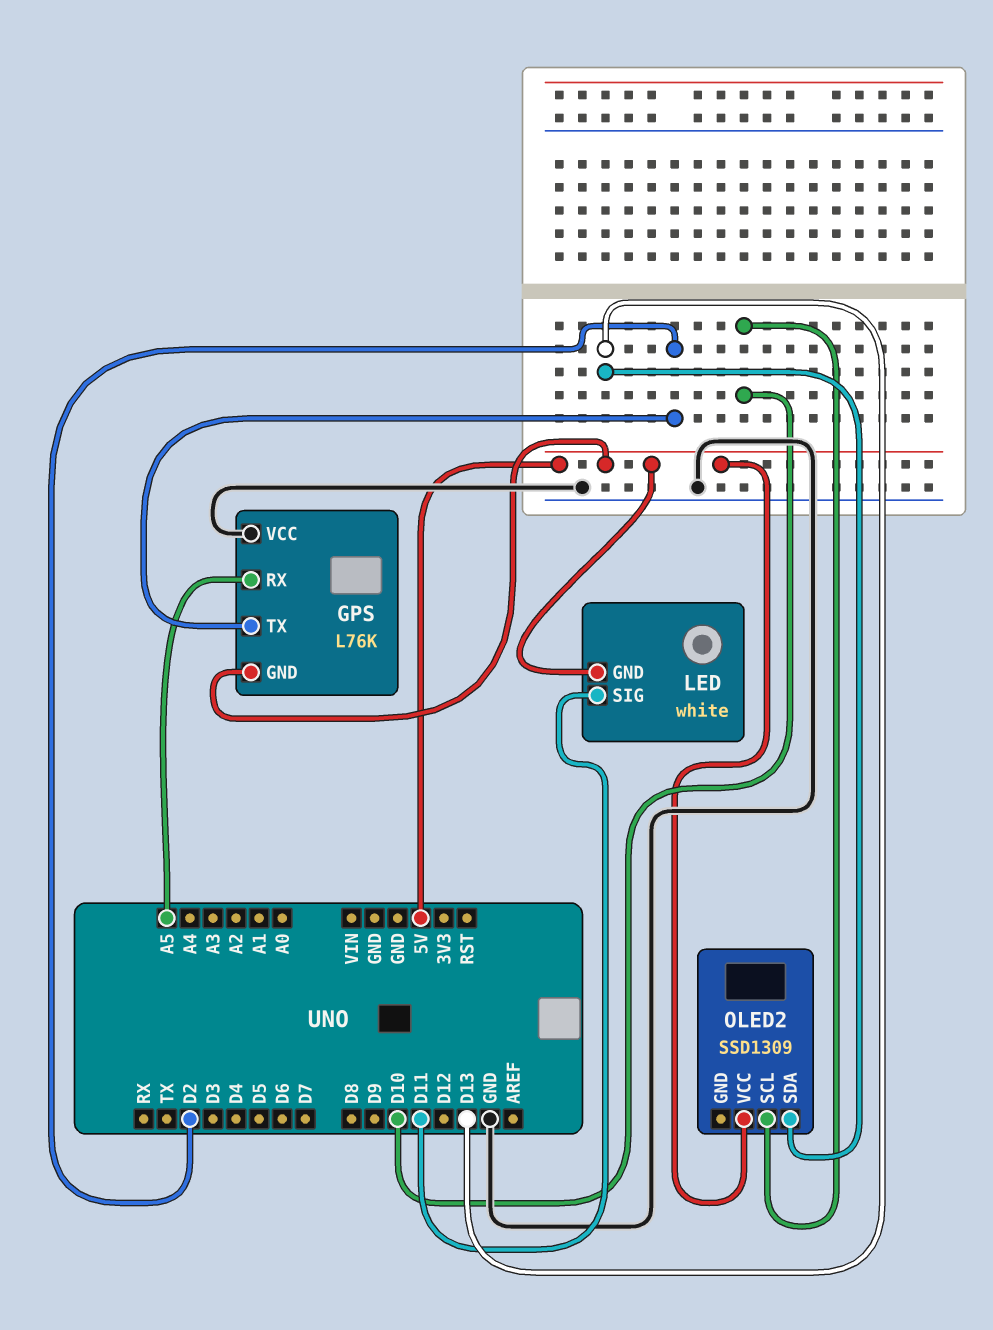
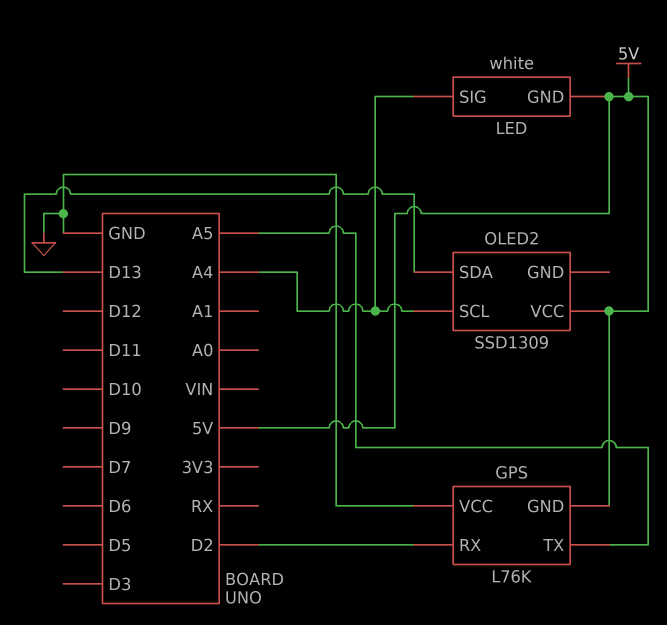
GPS pin RX: A5 -> D2
GPS pin TX: D2 -> A5
LED pin SIG: D11 -> A4
OLED2 pin SCL: D10 -> A4

